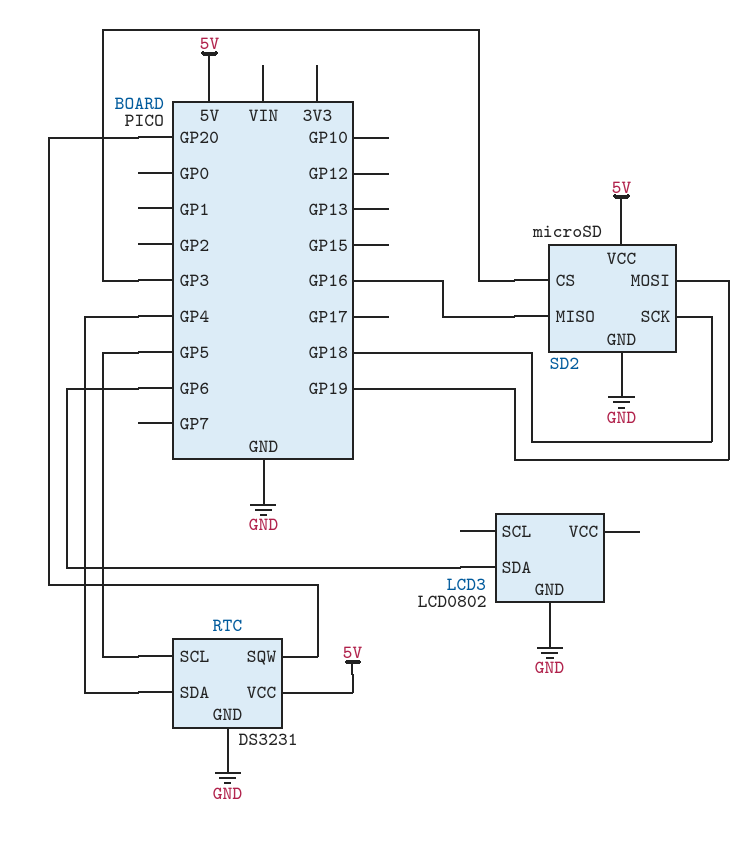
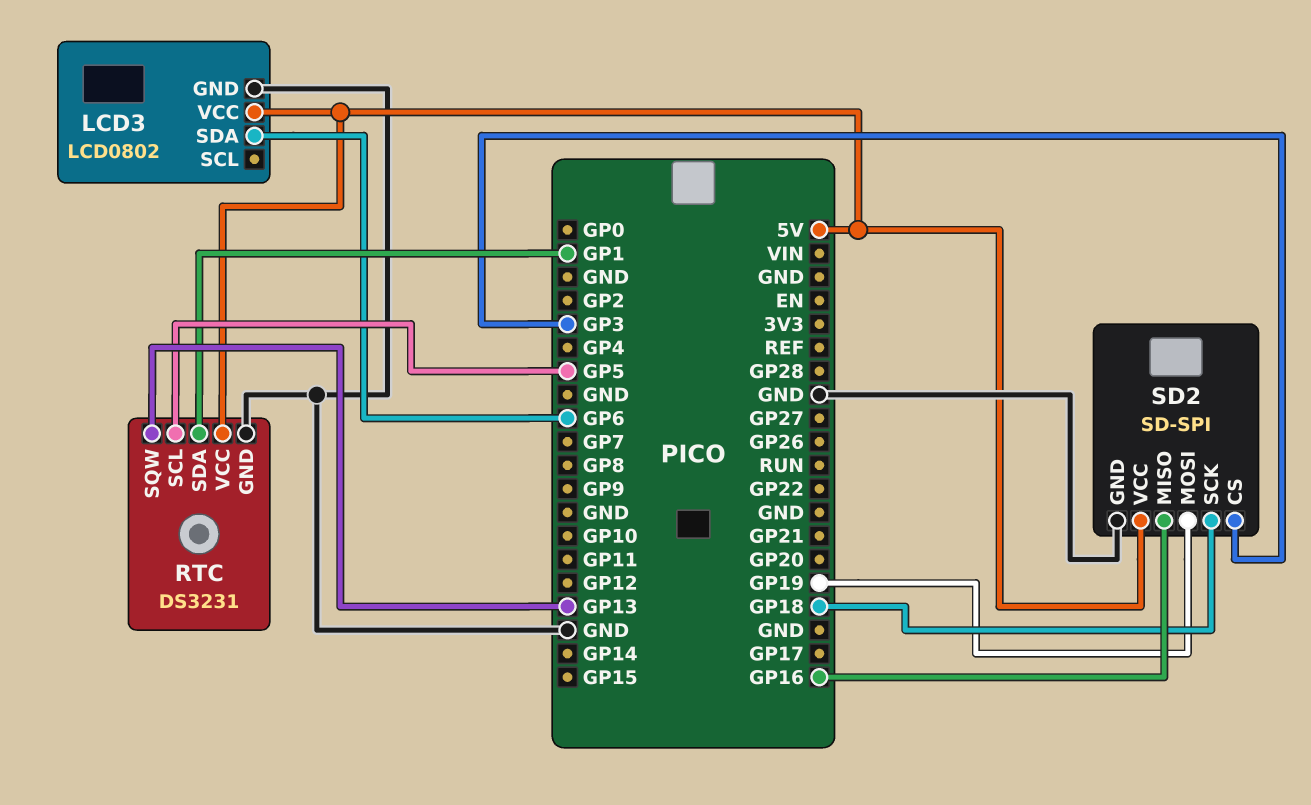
LCD3 pin VCC: none -> 5V
RTC pin SDA: GP4 -> GP1
RTC pin SQW: GP20 -> GP13
SD2: microSD -> SD-SPI

